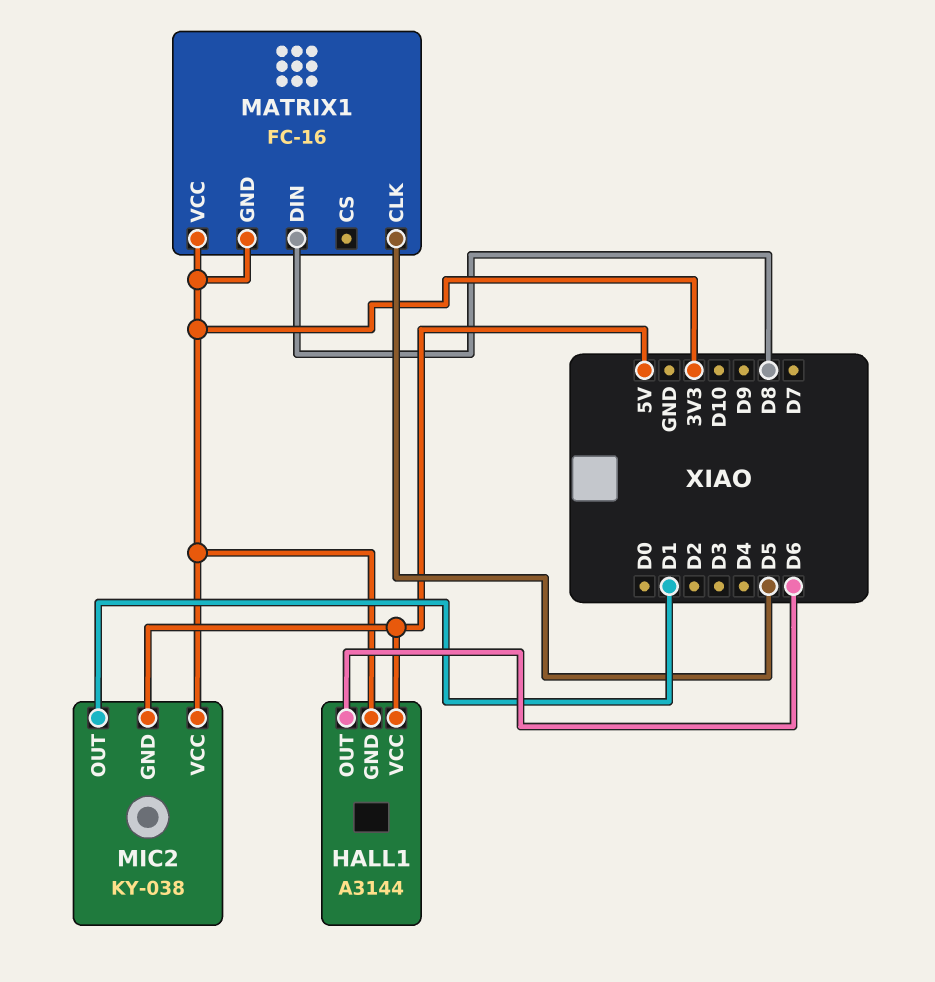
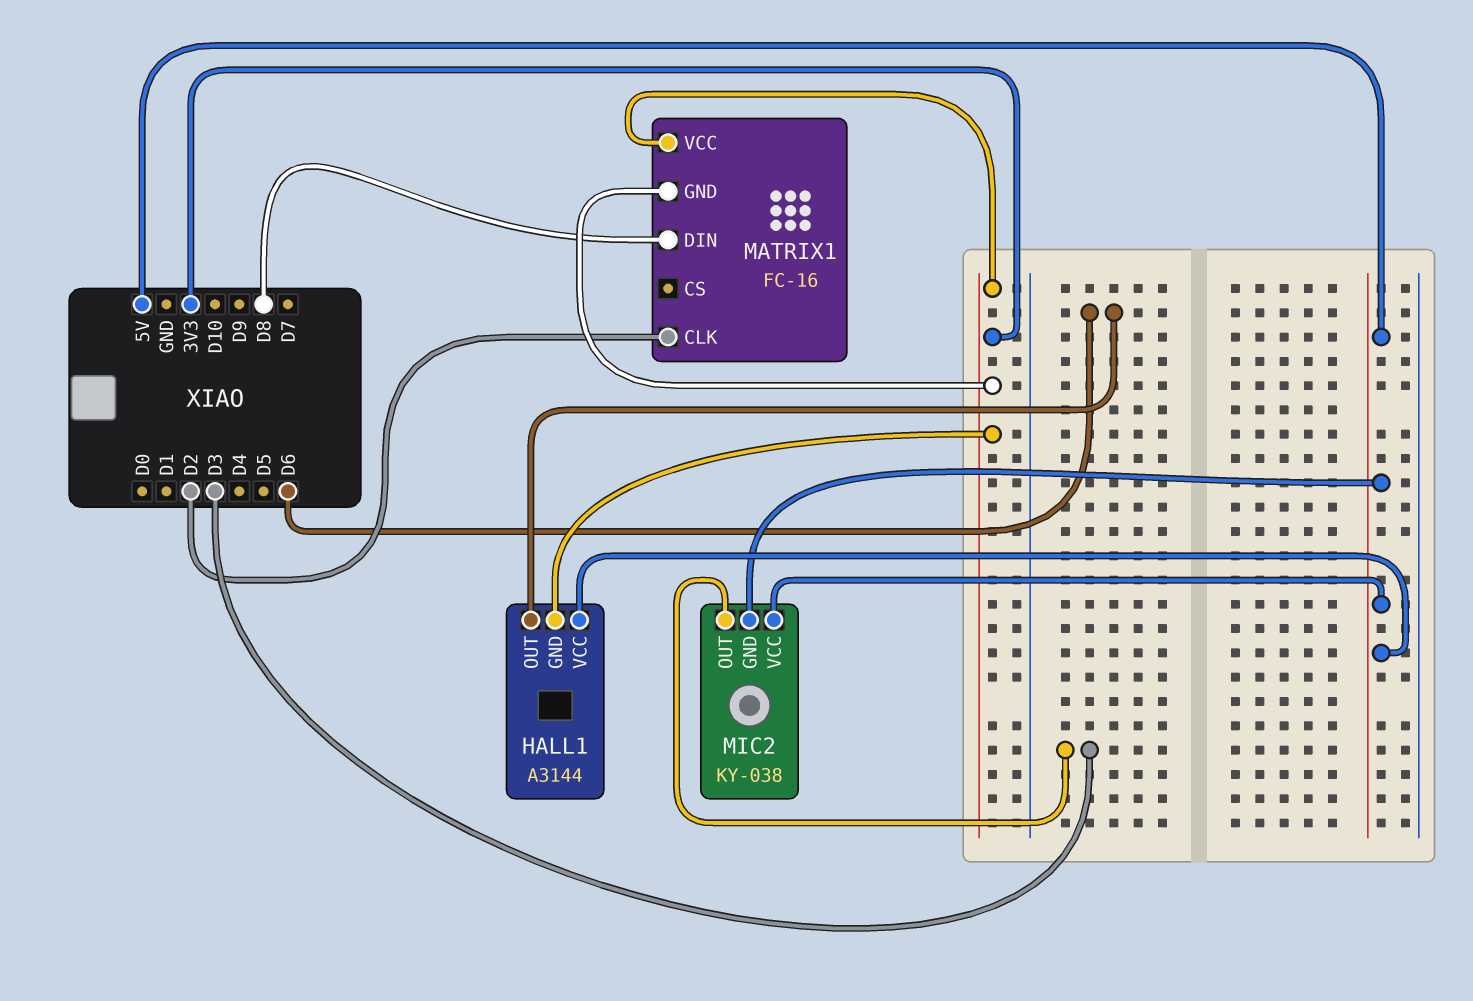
MATRIX1 pin CLK: D5 -> D2
MIC2 pin OUT: D1 -> D3
MIC2 pin VCC: 3V3 -> 5V

